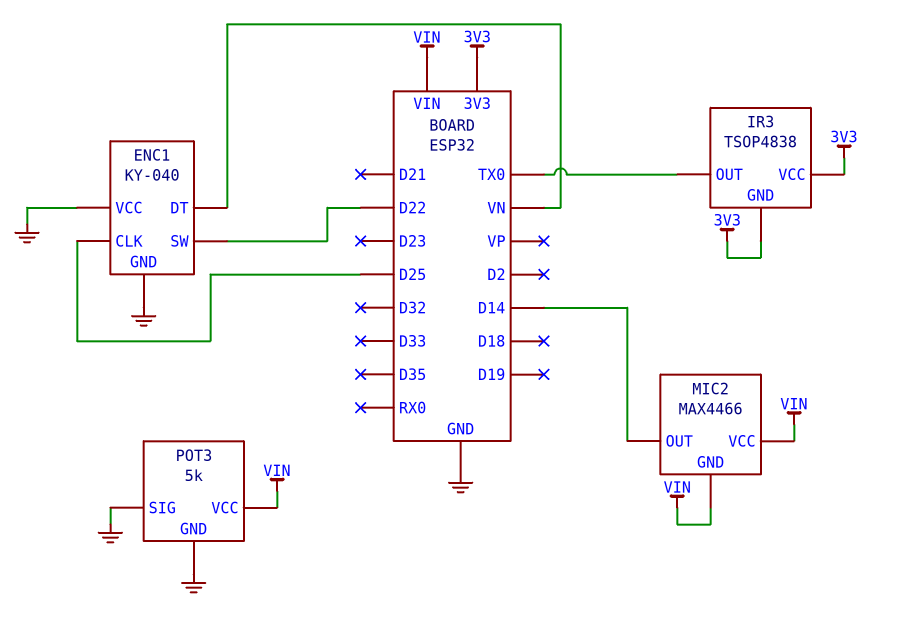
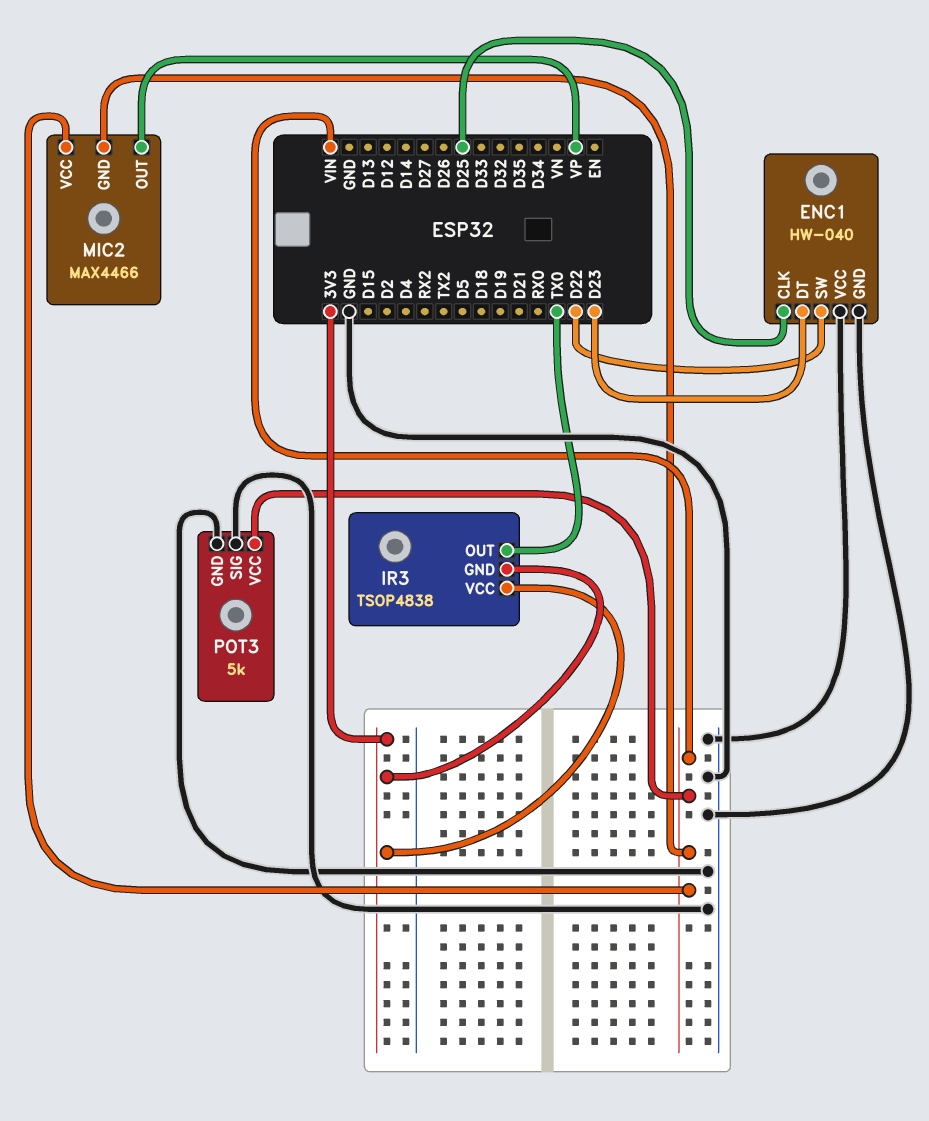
ENC1: KY-040 -> HW-040
ENC1 pin DT: VN -> D23
MIC2 pin OUT: D14 -> VP

